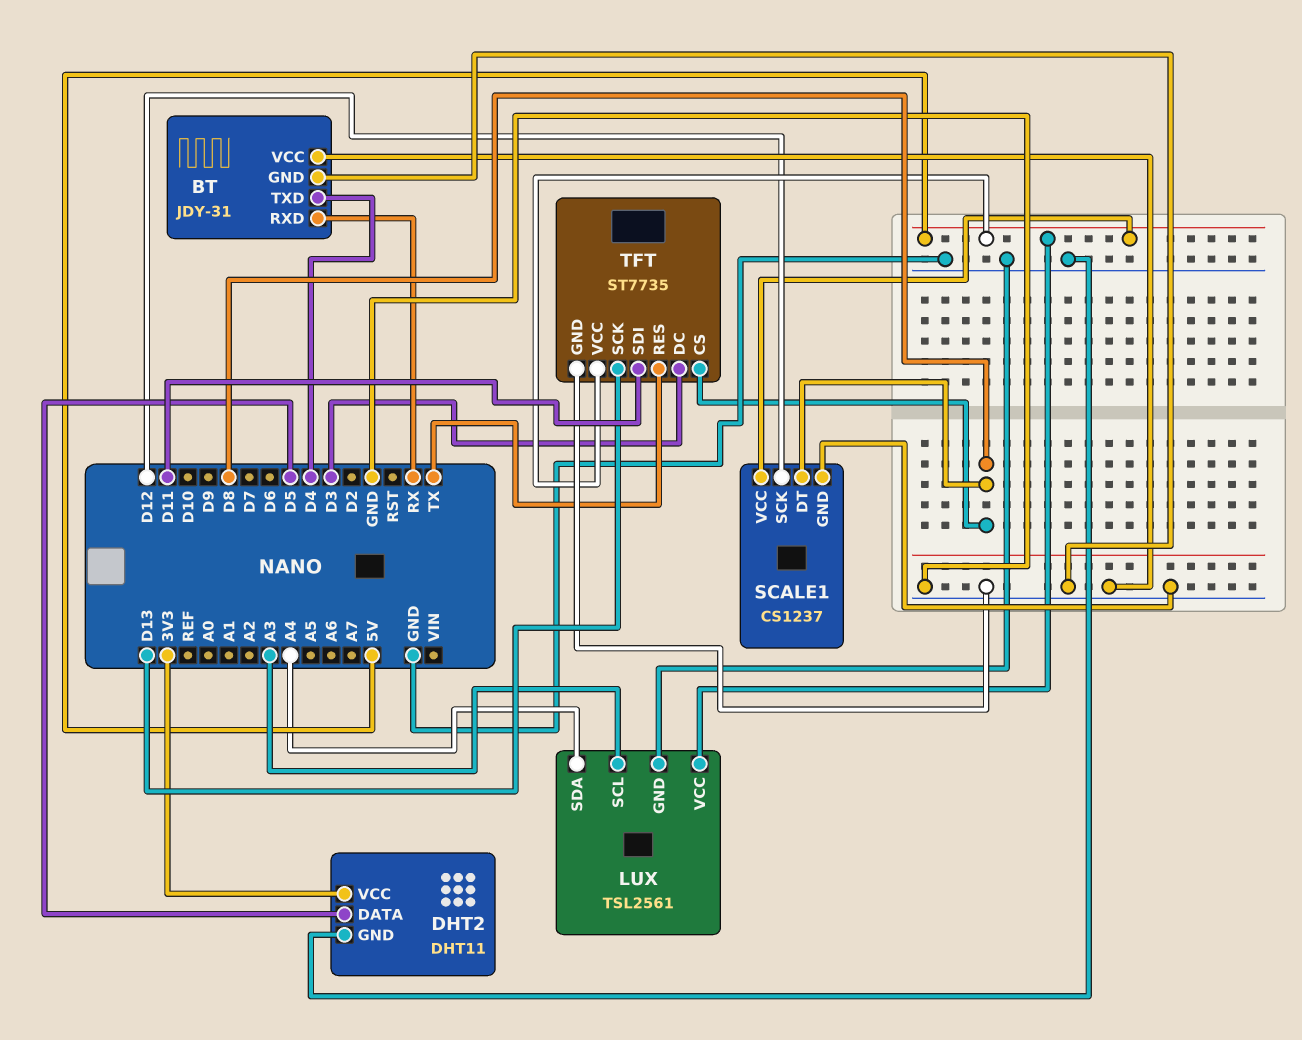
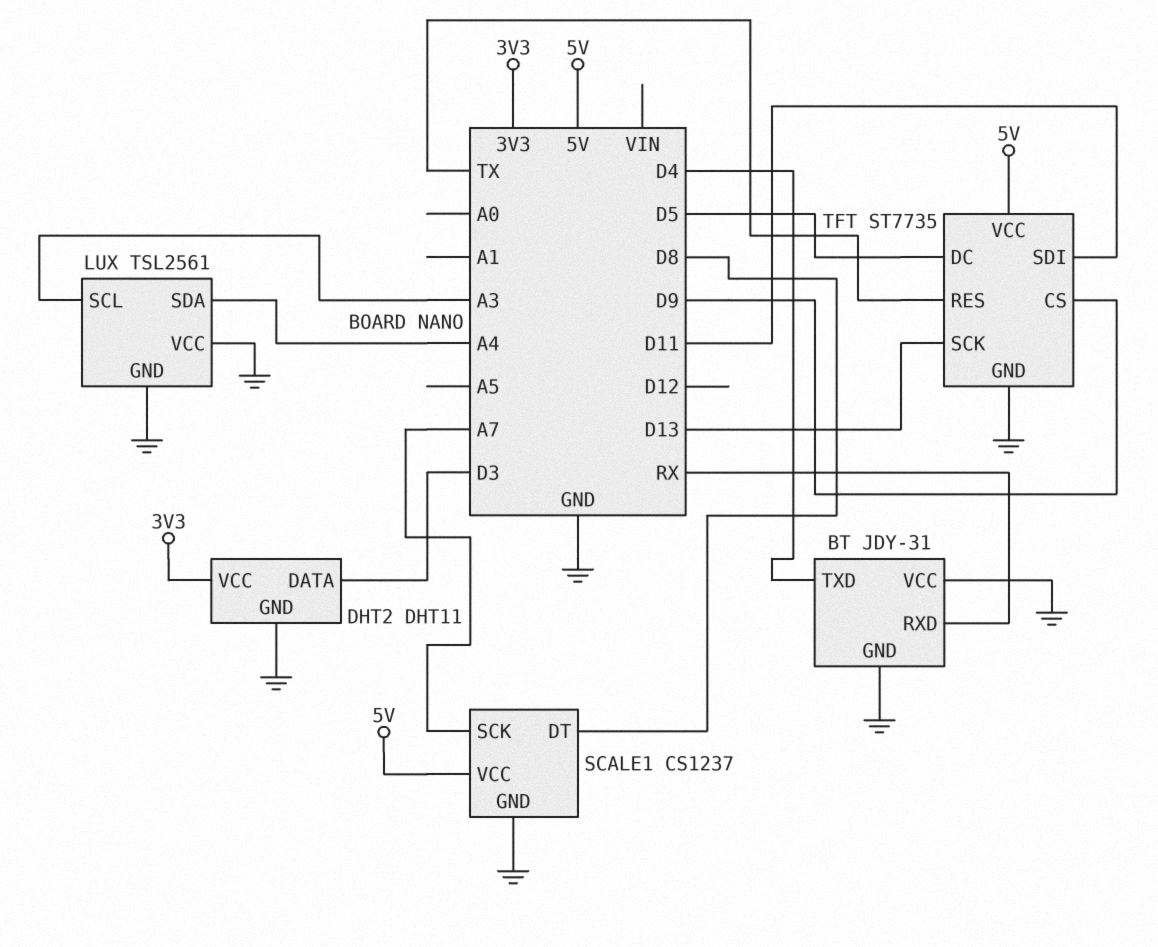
DHT2 pin DATA: D5 -> D3
LUX pin VCC: 5V -> GND
SCALE1 pin SCK: D12 -> A7
TFT pin CS: D8 -> D9
TFT pin DC: D3 -> D5

